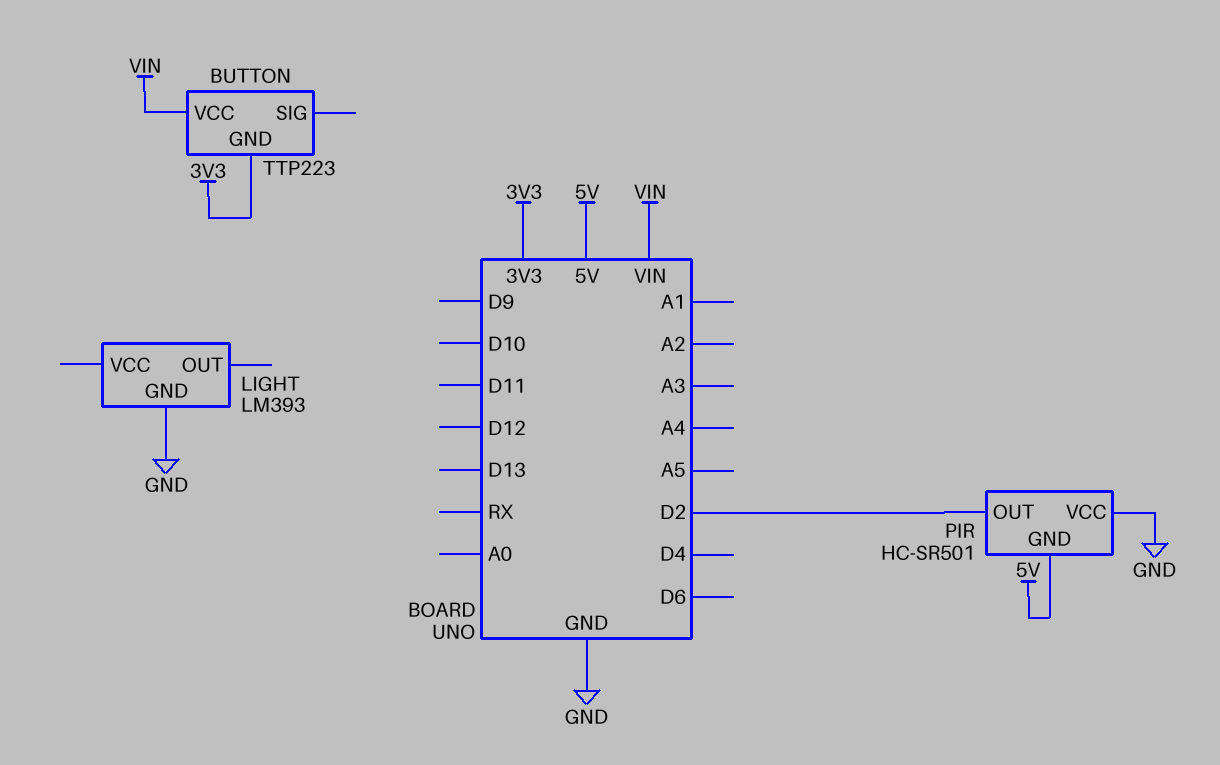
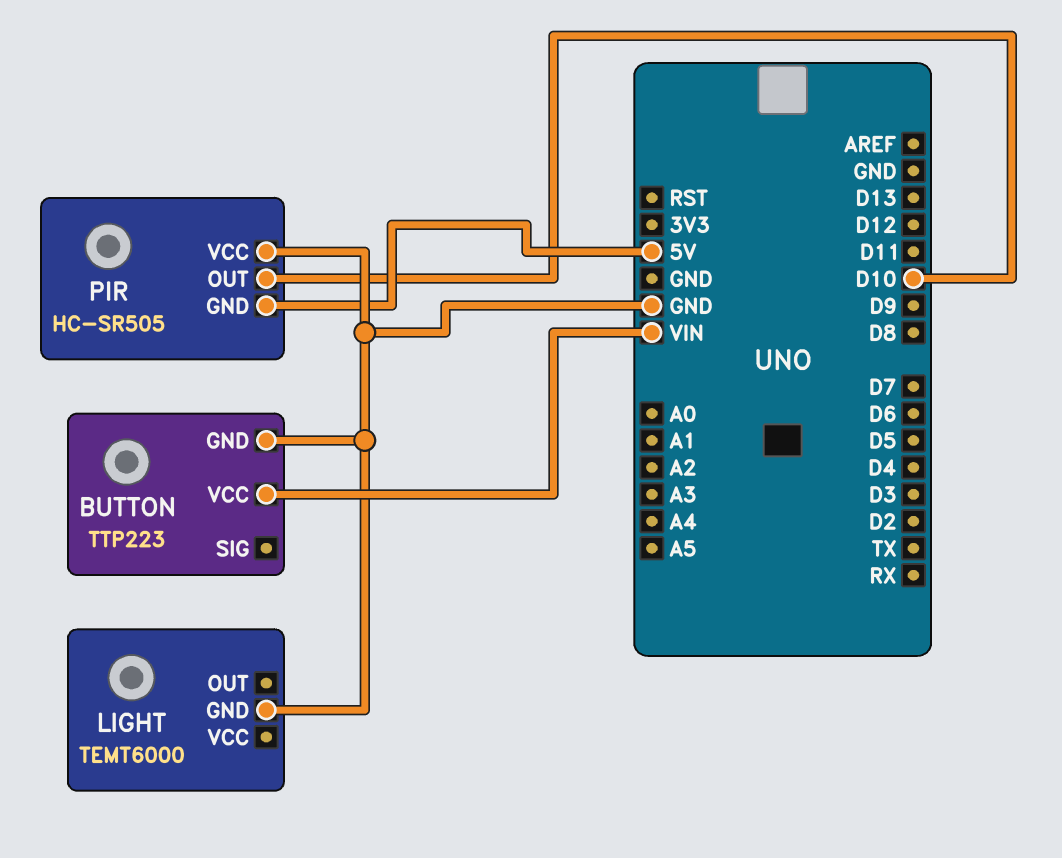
BUTTON pin GND: 3V3 -> GND
LIGHT: LM393 -> TEMT6000
PIR: HC-SR501 -> HC-SR505
PIR pin OUT: D2 -> D10

